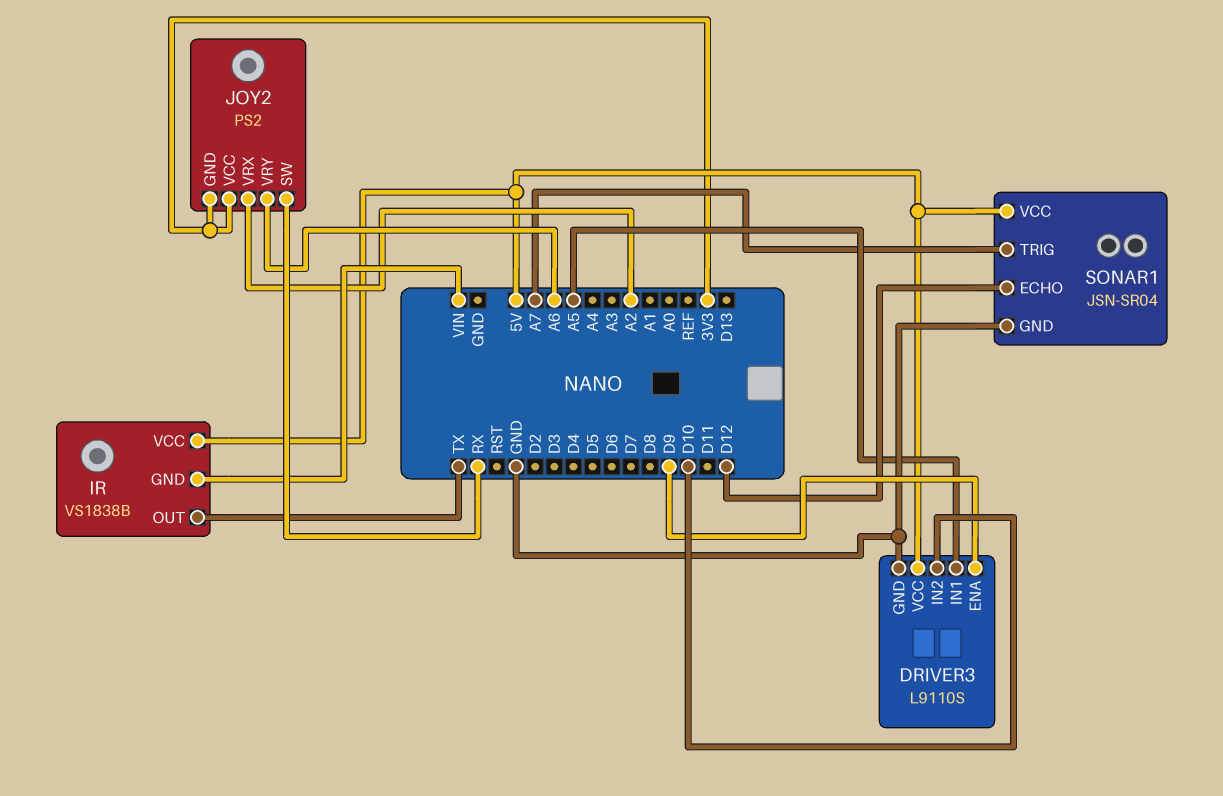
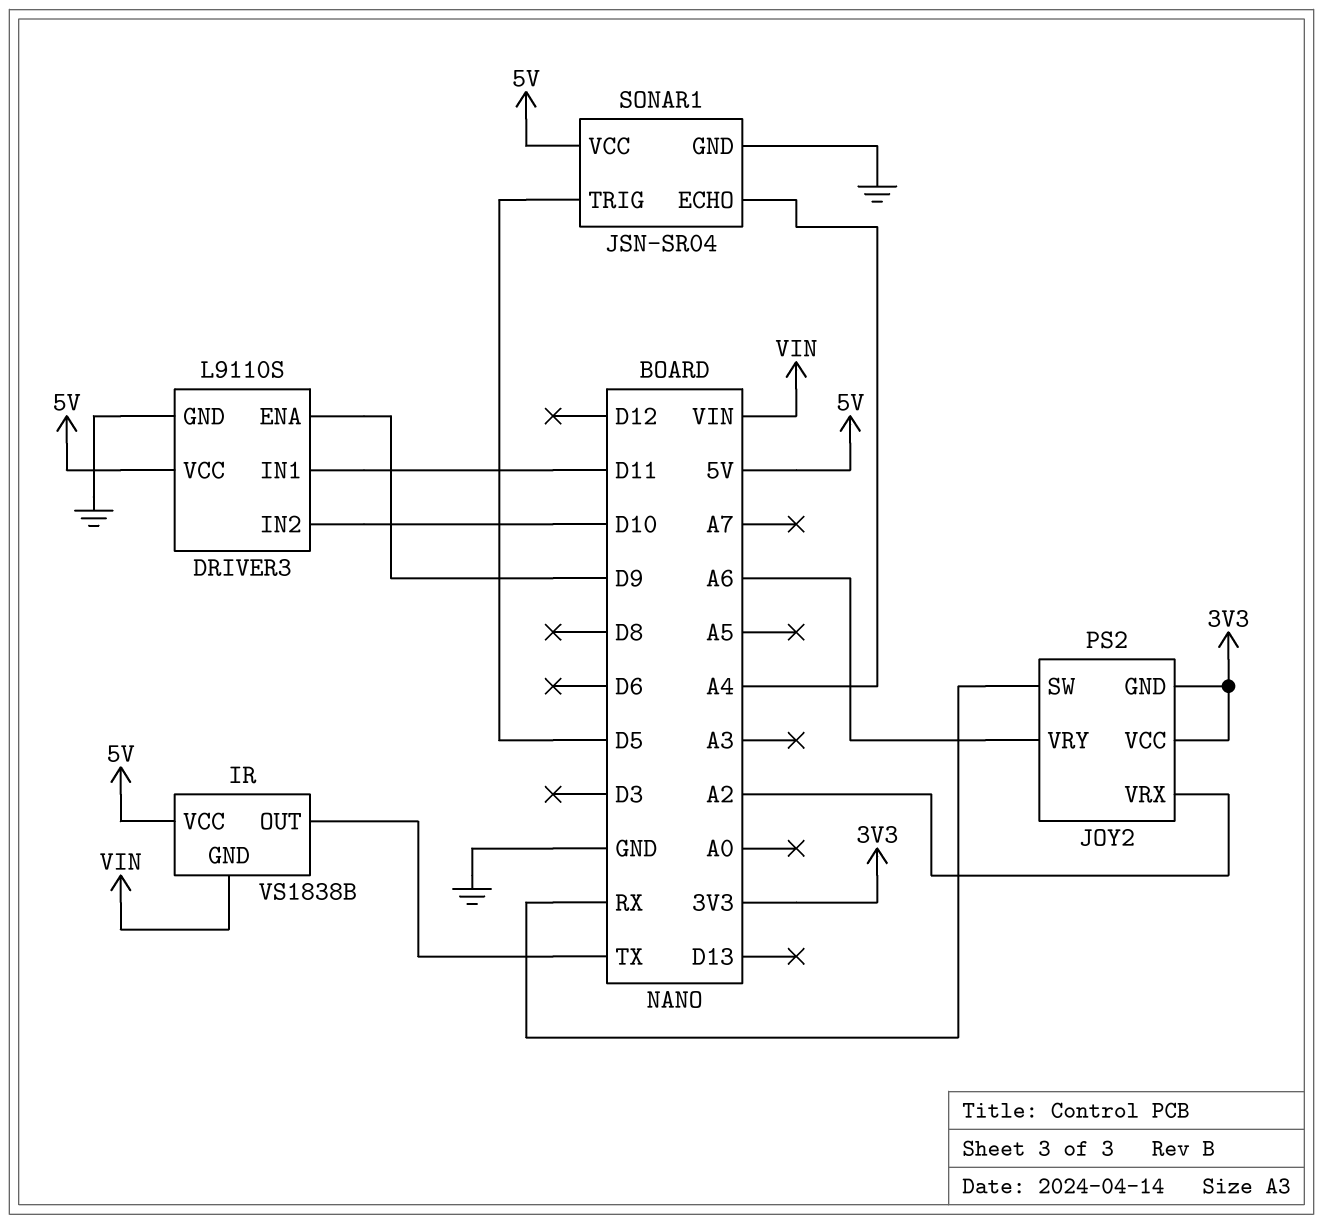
DRIVER3 pin IN1: A5 -> D11
SONAR1 pin ECHO: D12 -> A4
SONAR1 pin TRIG: A7 -> D5

